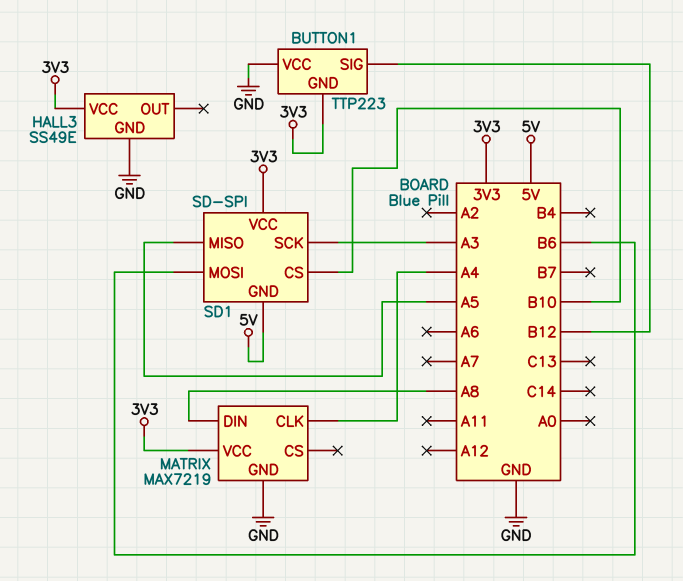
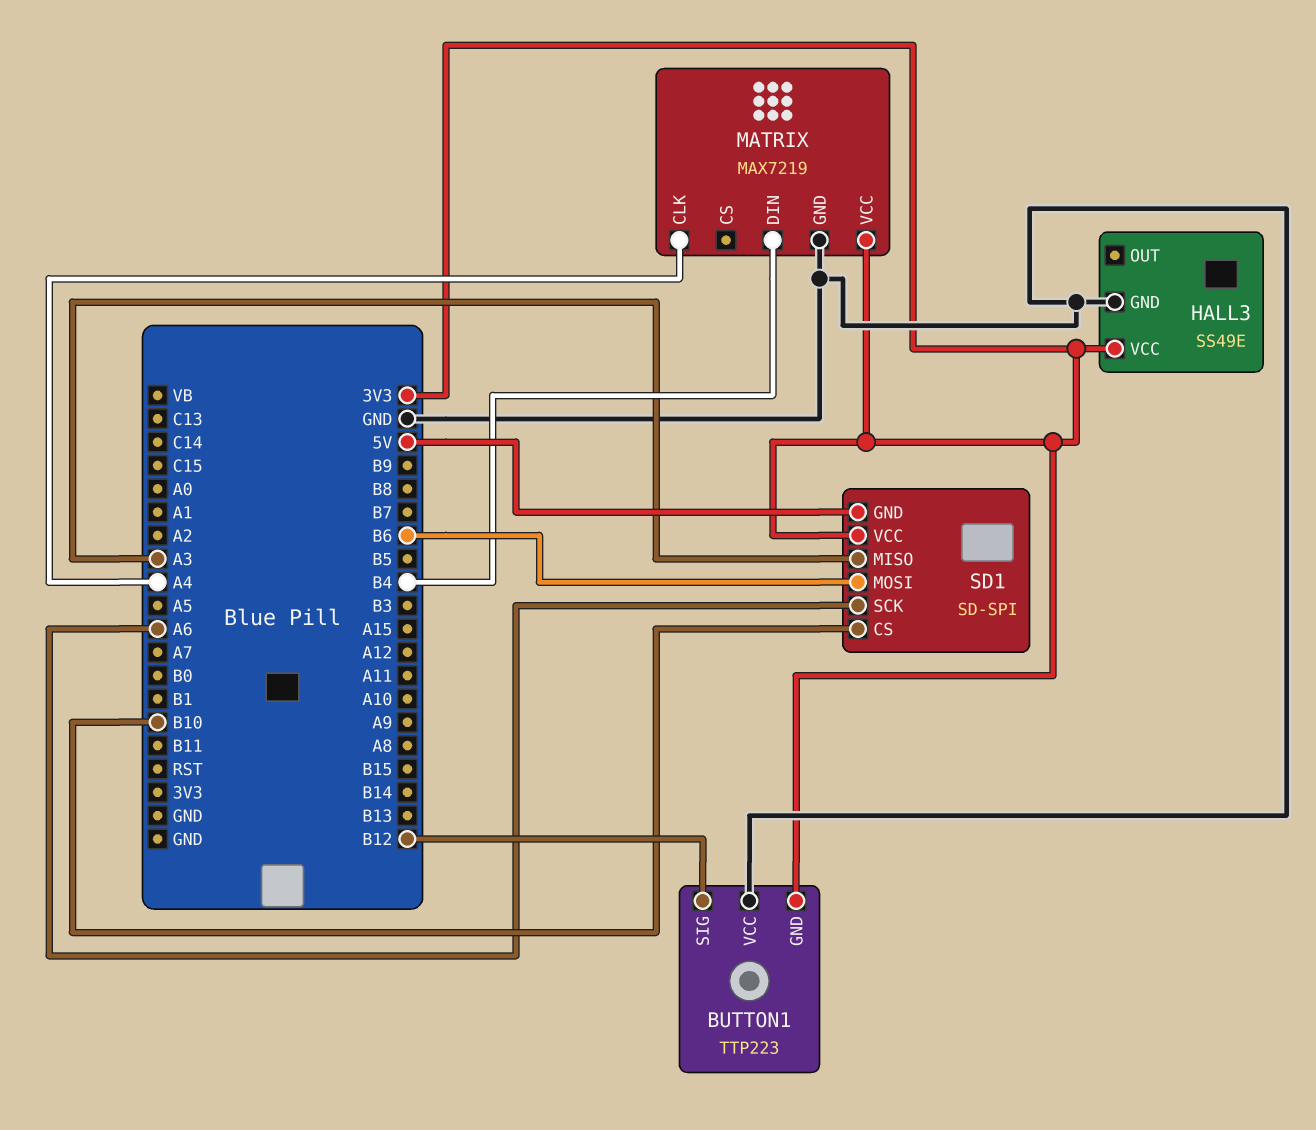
MATRIX pin DIN: A8 -> B4
SD1 pin MISO: A5 -> A3
SD1 pin SCK: A3 -> A6

